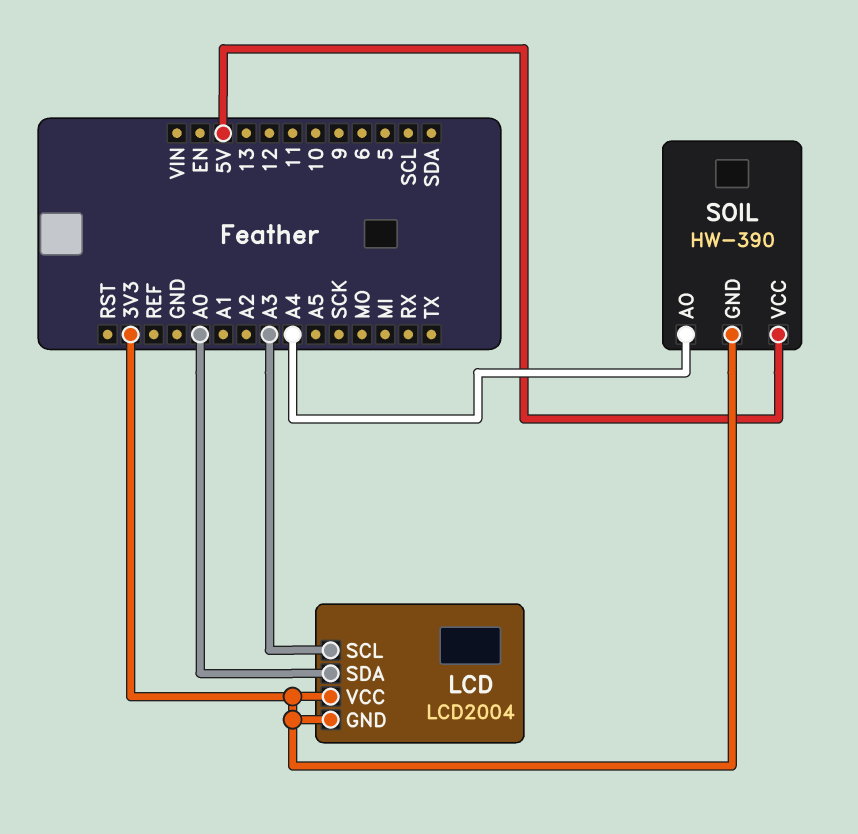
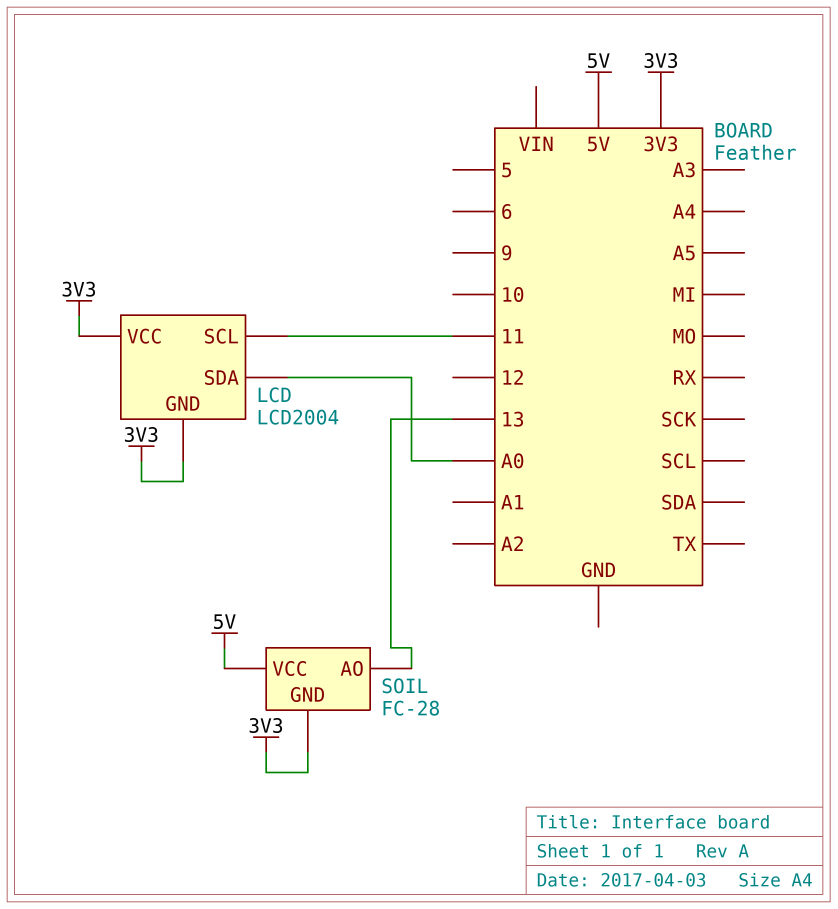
LCD pin SCL: A3 -> 11
SOIL: HW-390 -> FC-28
SOIL pin AO: A4 -> 13

